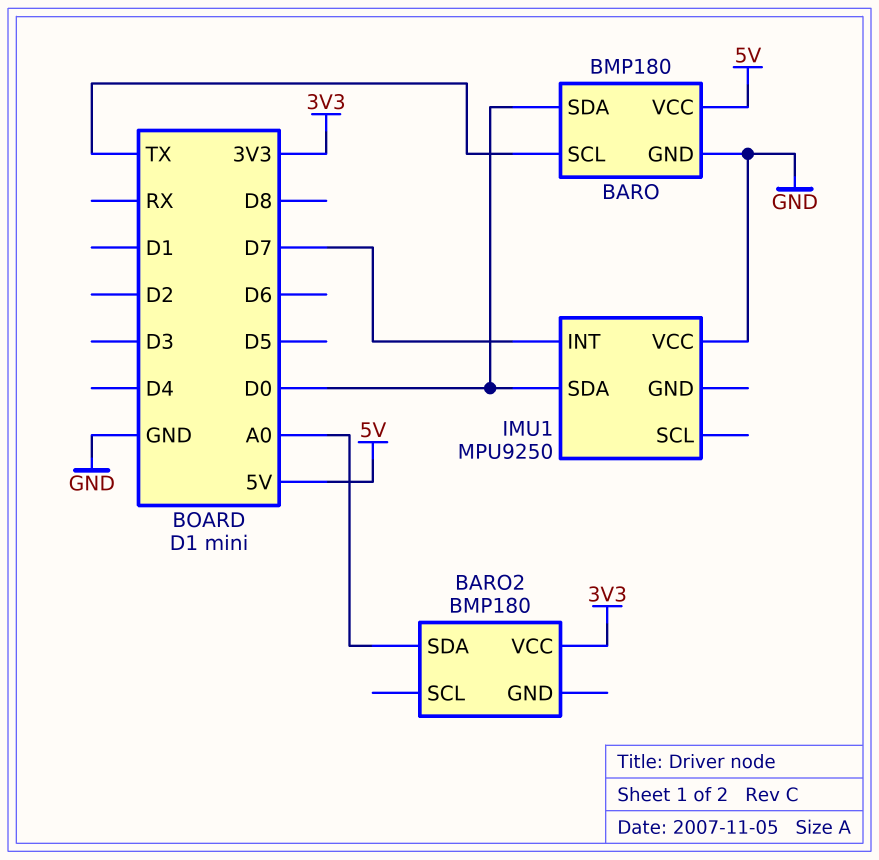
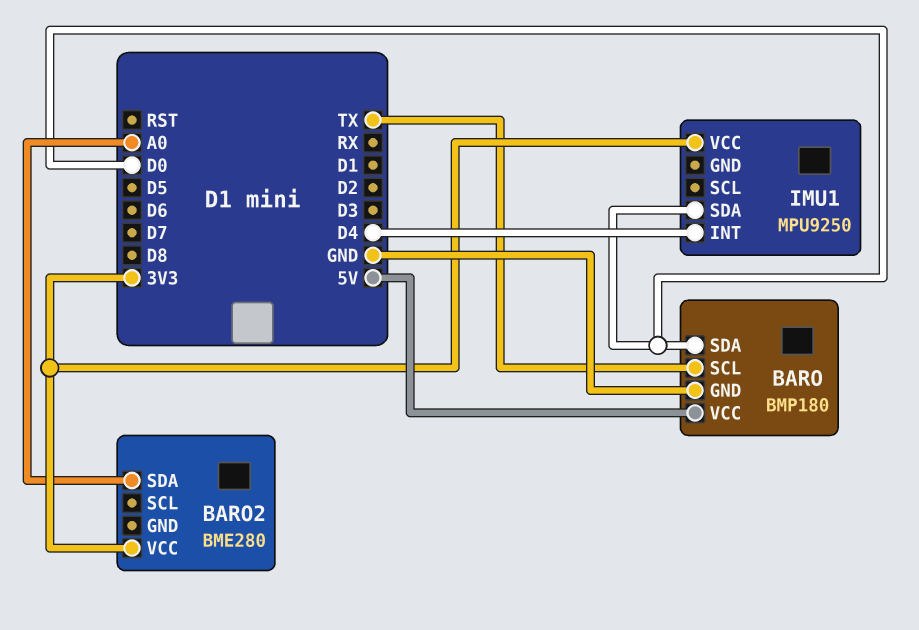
BARO2: BMP180 -> BME280
IMU1 pin INT: D7 -> D4
IMU1 pin VCC: GND -> 3V3

